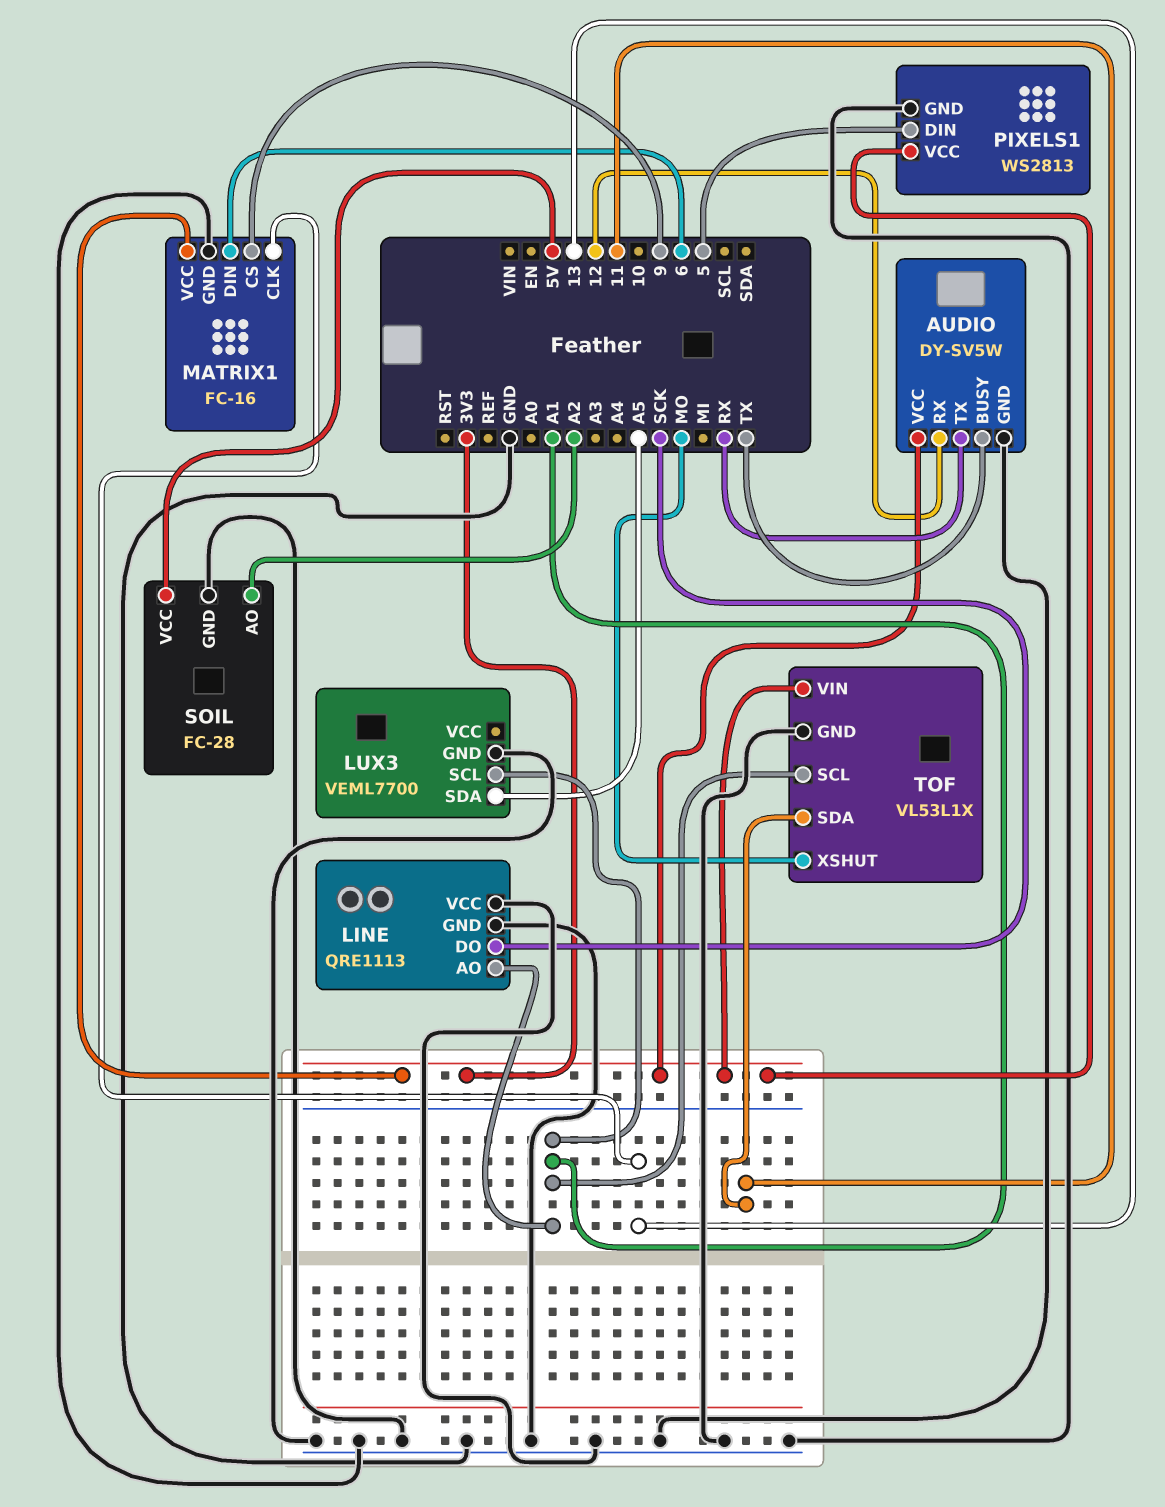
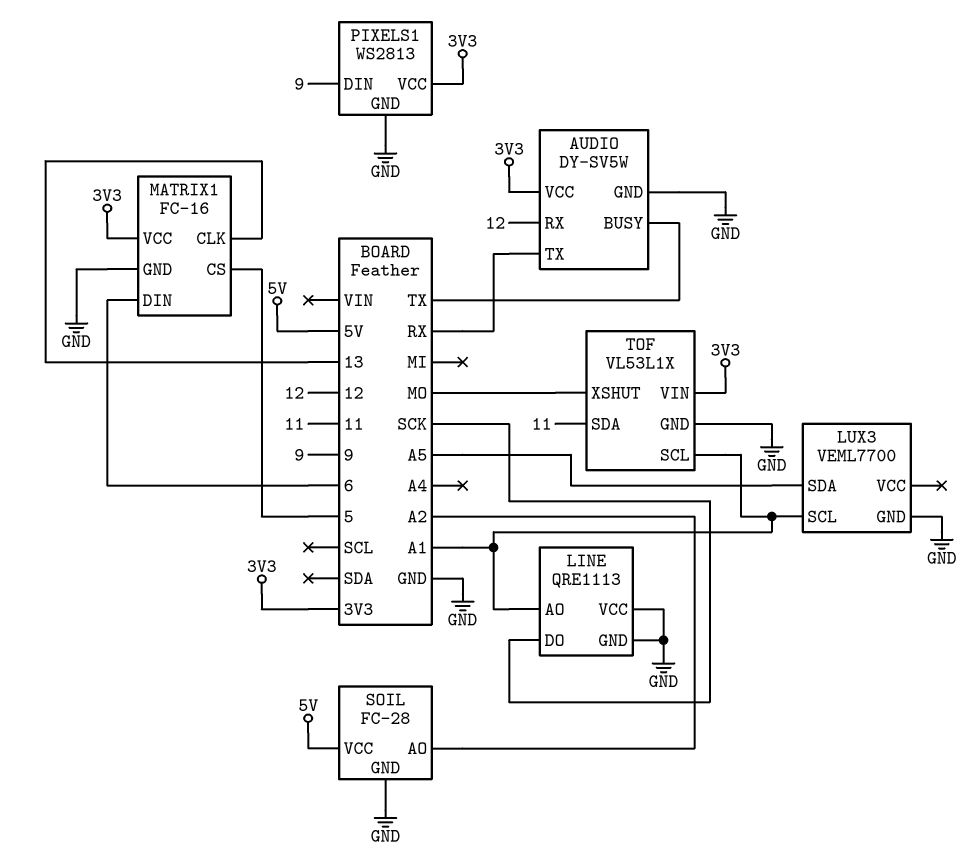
MATRIX1 pin CS: 9 -> 5
PIXELS1 pin DIN: 5 -> 9

